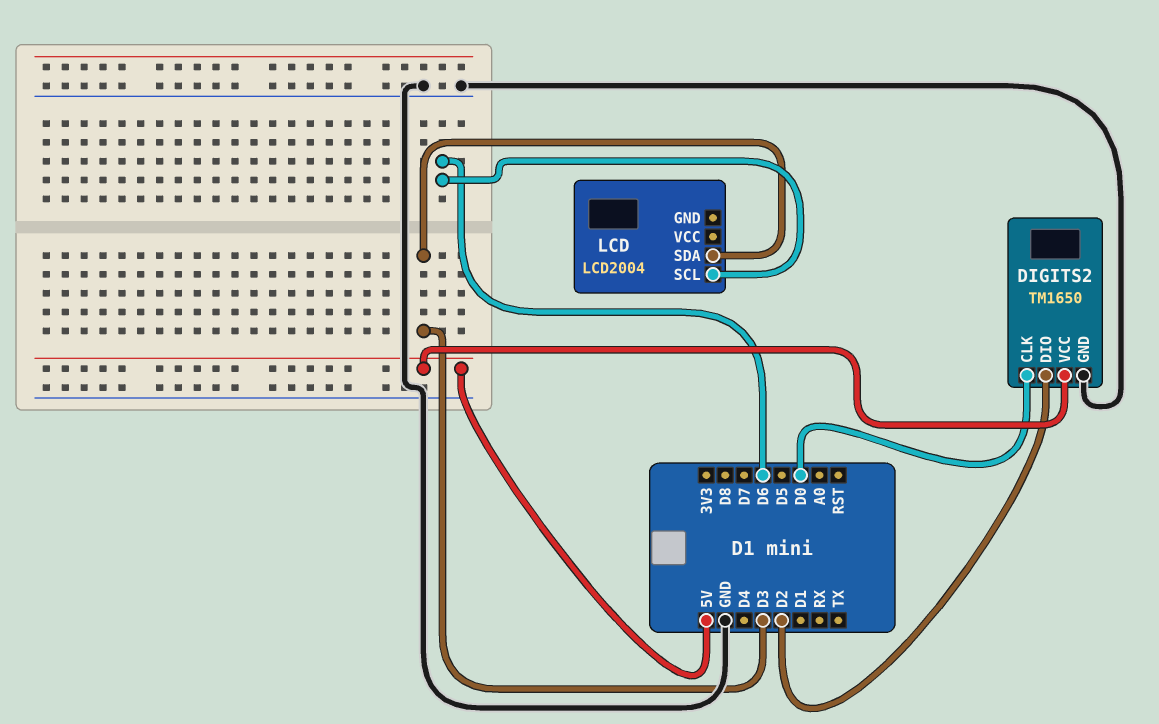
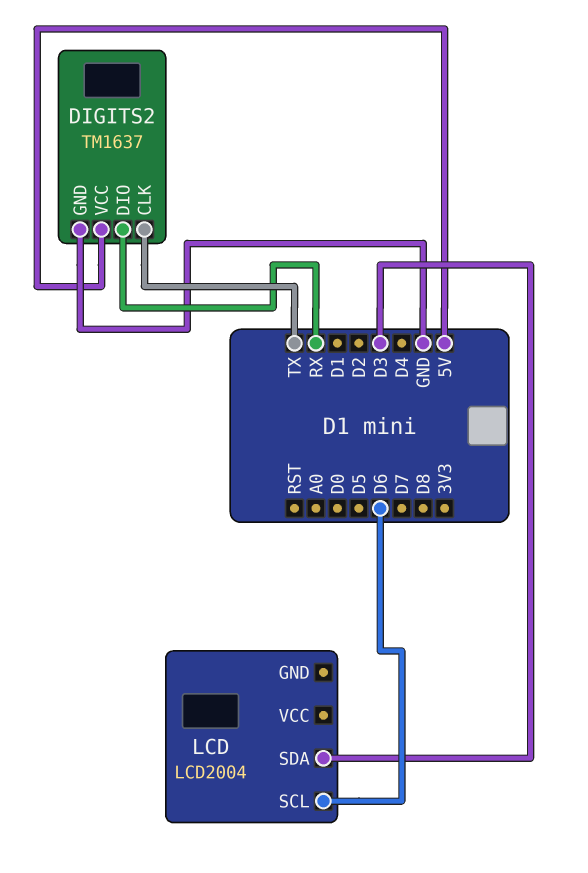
DIGITS2: TM1650 -> TM1637
DIGITS2 pin CLK: D0 -> TX
DIGITS2 pin DIO: D2 -> RX

